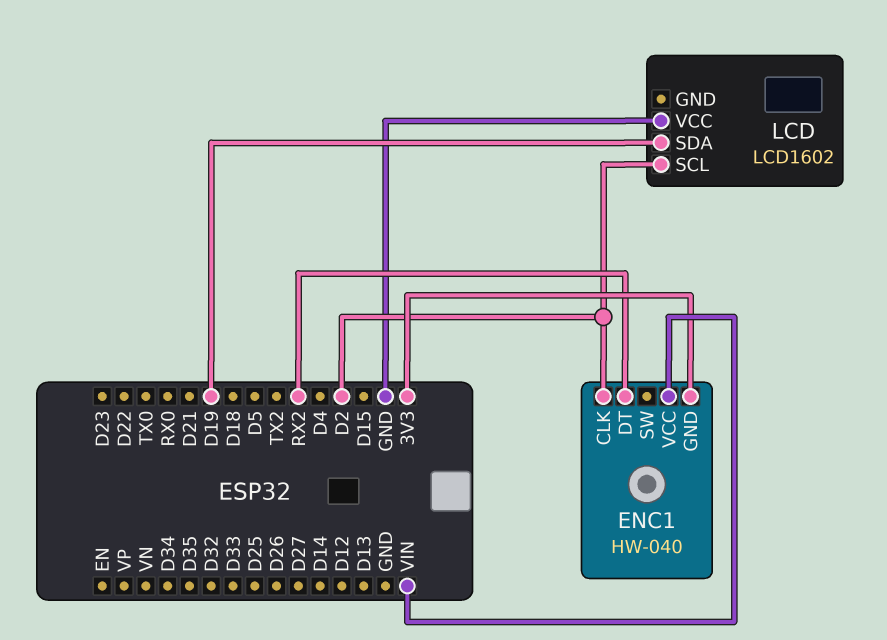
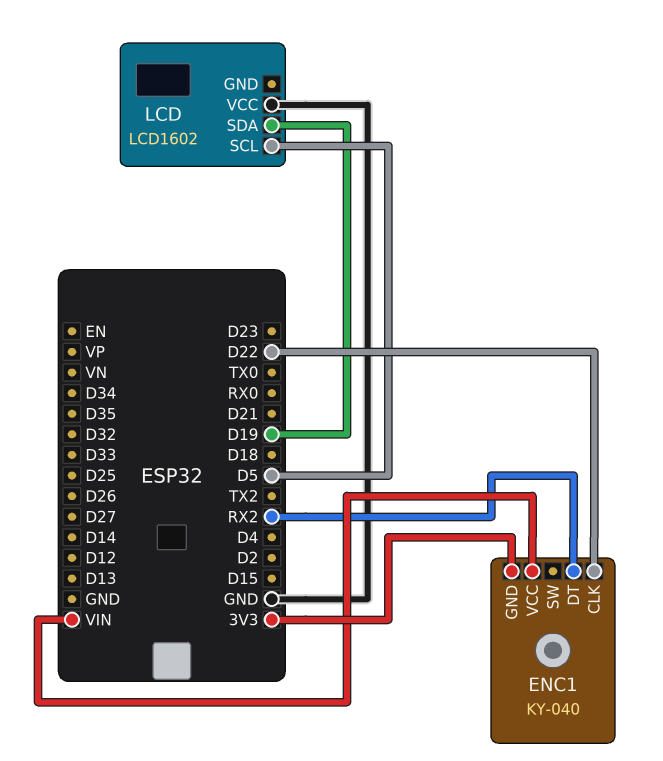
ENC1: HW-040 -> KY-040
ENC1 pin CLK: D2 -> D22
LCD pin SCL: D2 -> D5

